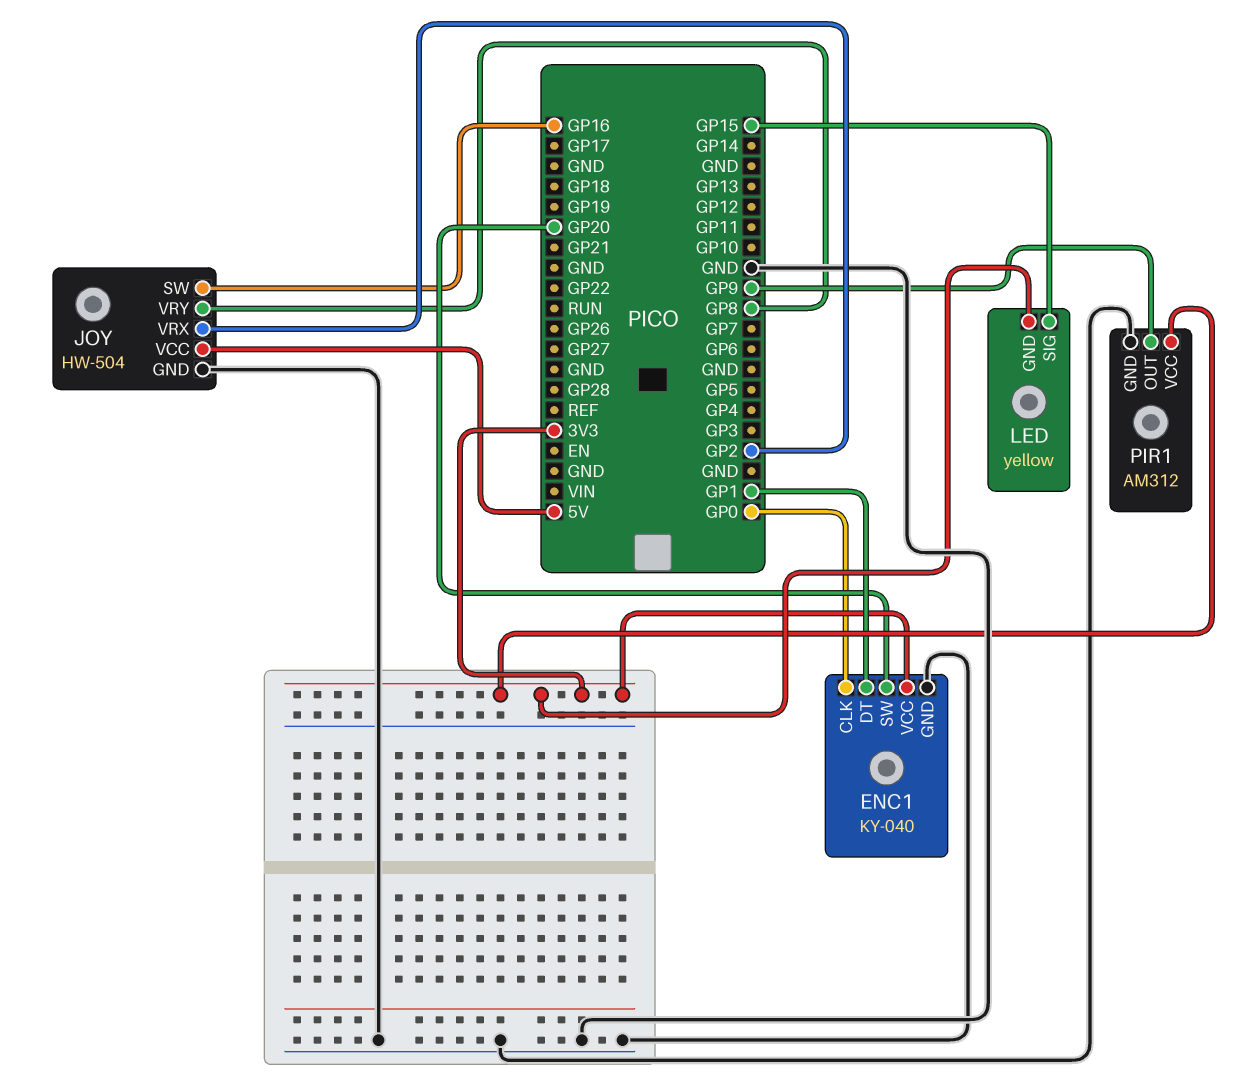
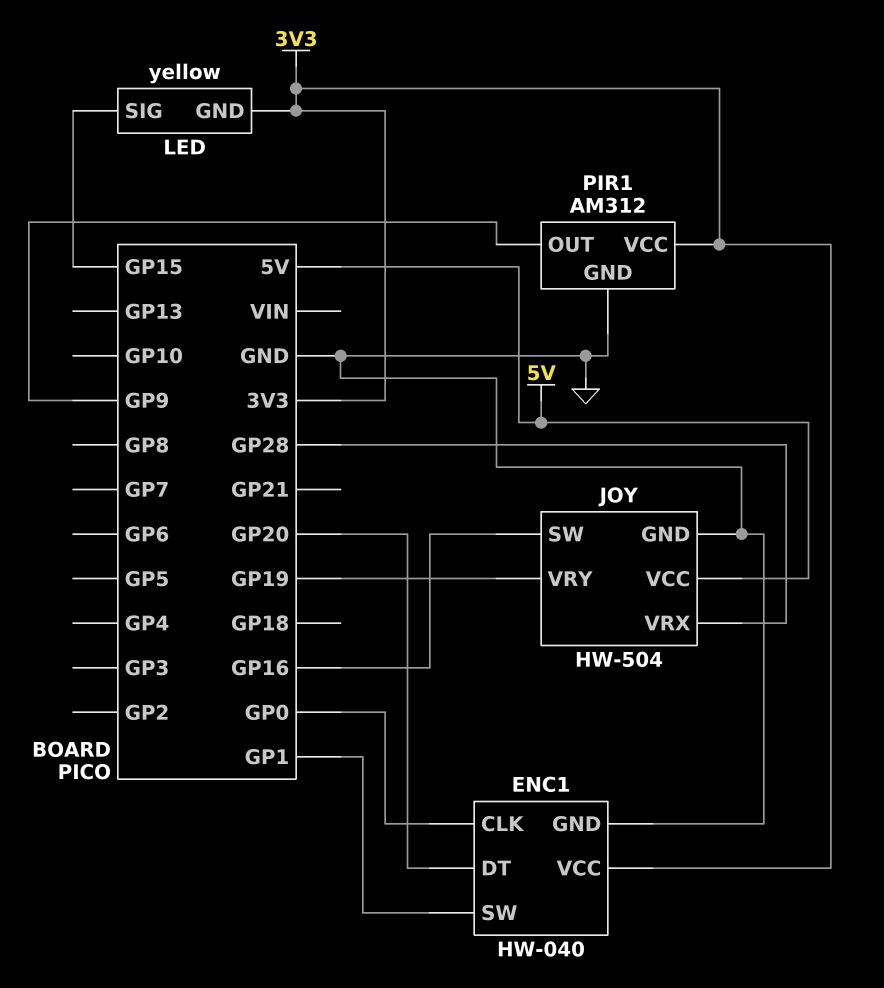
ENC1: KY-040 -> HW-040
ENC1 pin DT: GP1 -> GP20
ENC1 pin SW: GP20 -> GP1
JOY pin VRX: GP2 -> GP28
JOY pin VRY: GP8 -> GP19

